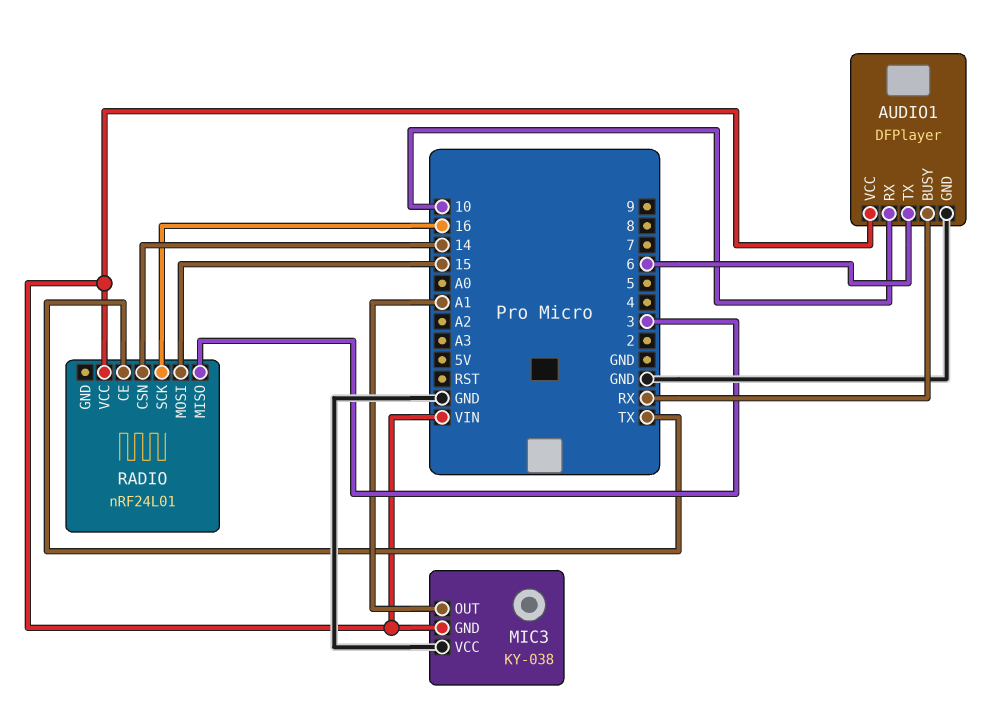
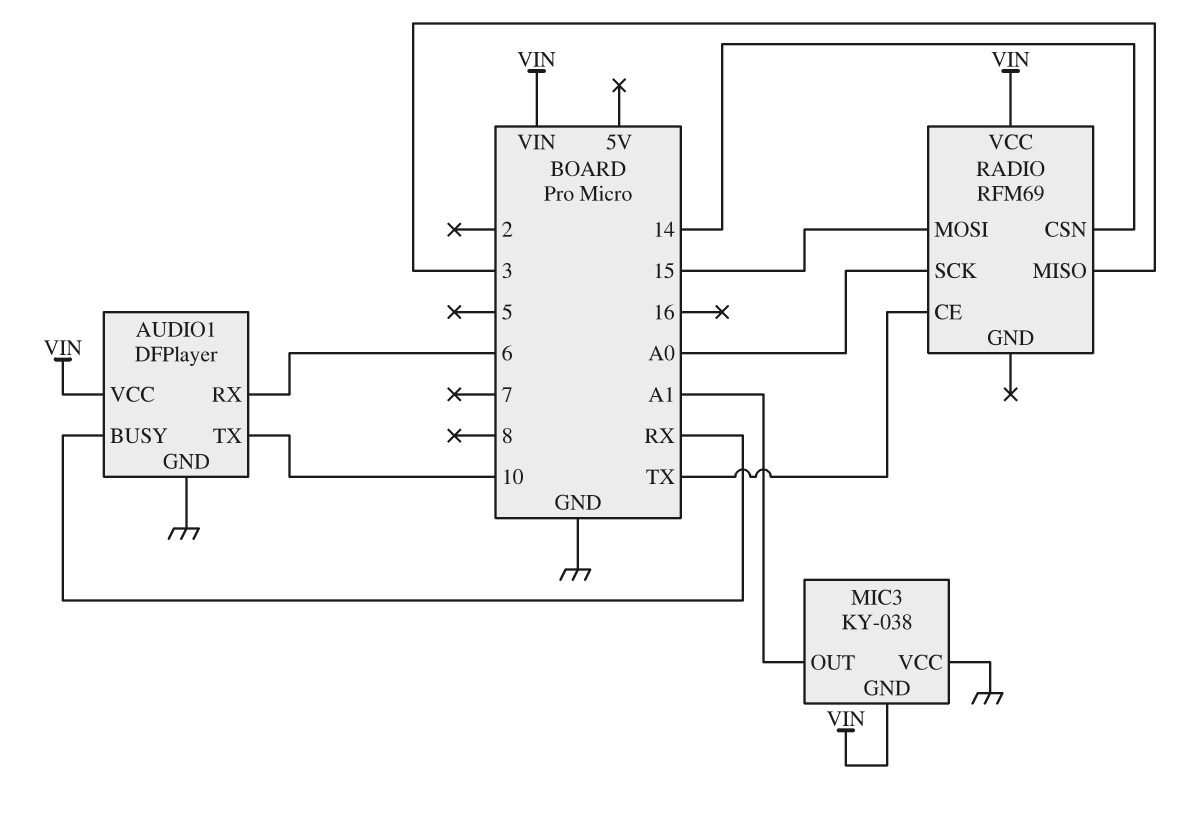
AUDIO1 pin RX: 10 -> 6
AUDIO1 pin TX: 6 -> 10
RADIO: nRF24L01 -> RFM69
RADIO pin SCK: 16 -> A0

